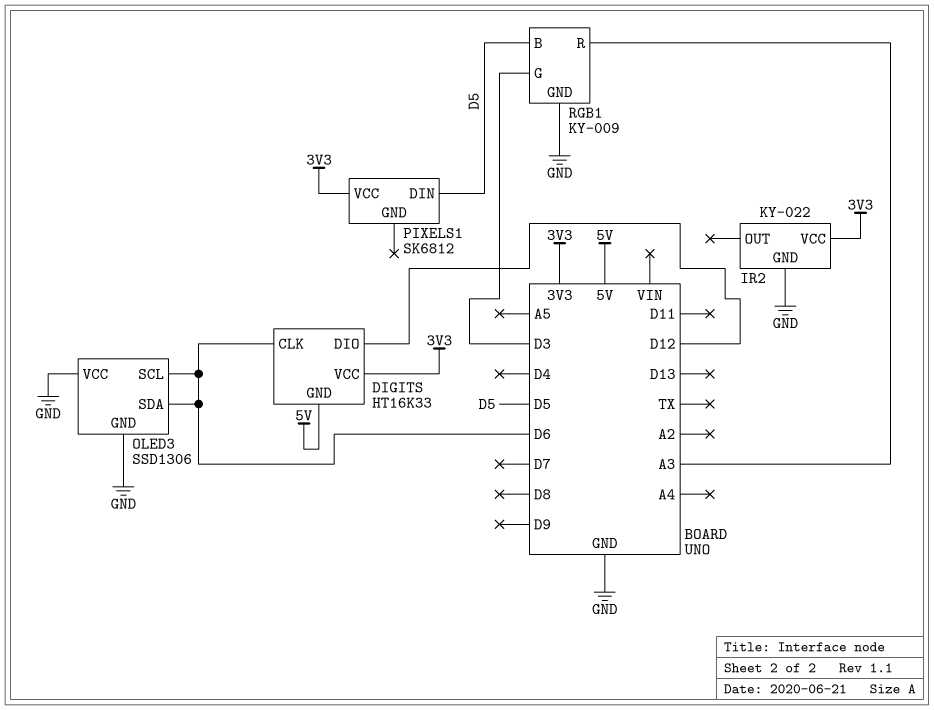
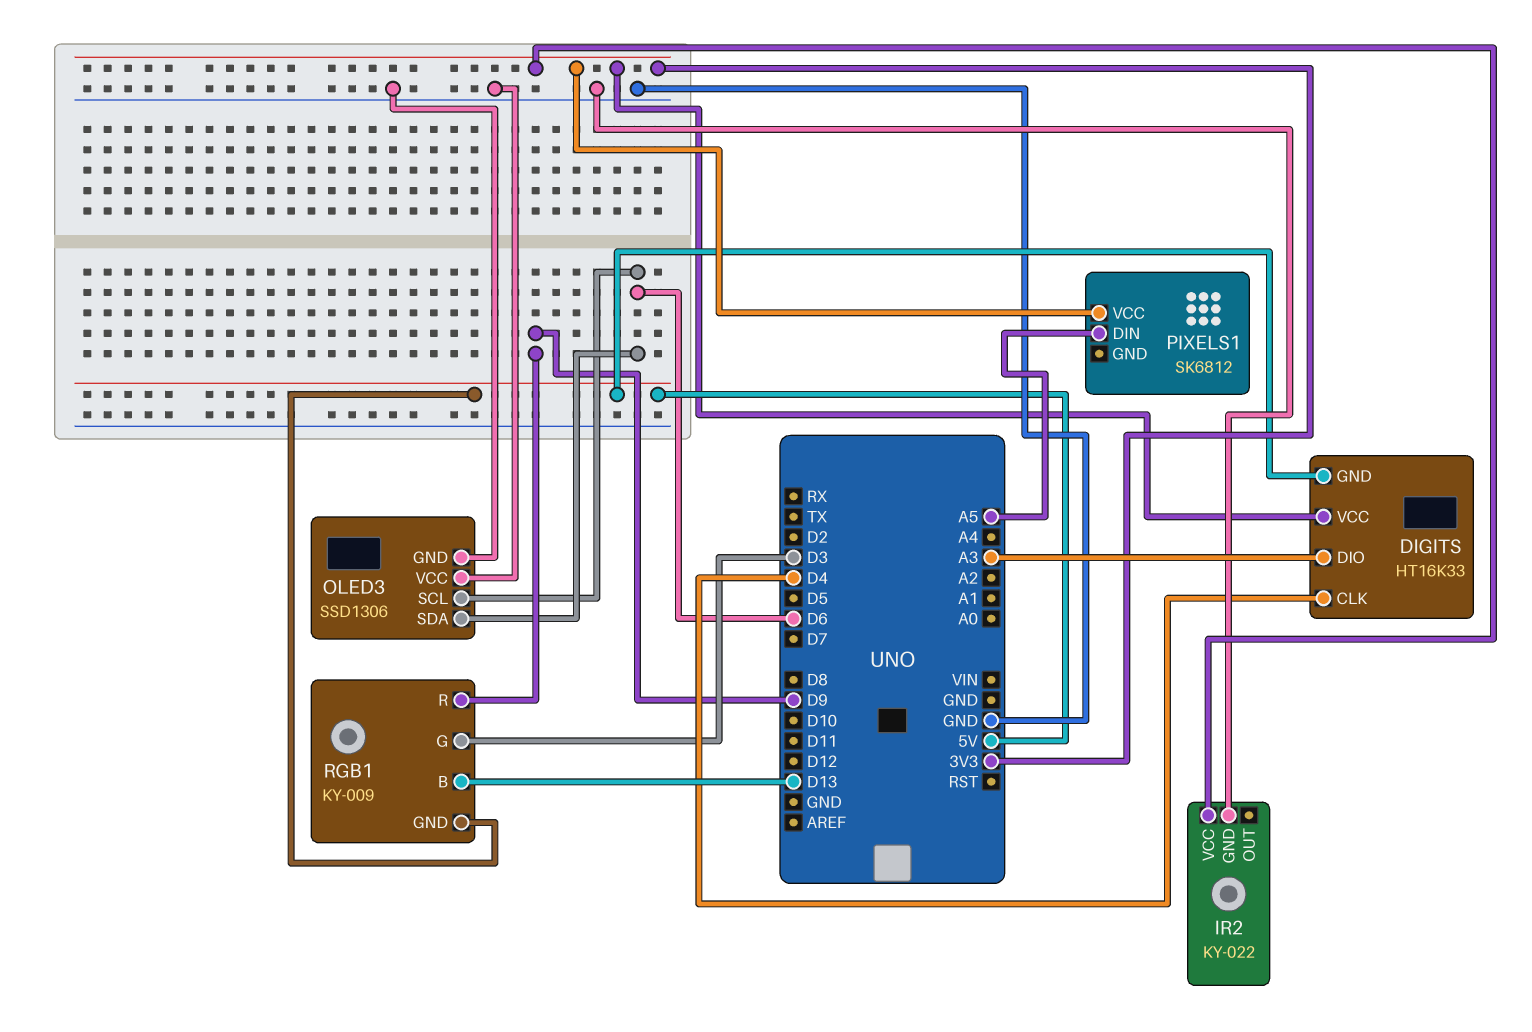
DIGITS pin CLK: D6 -> D4
DIGITS pin DIO: D12 -> A3
PIXELS1 pin DIN: D5 -> A5
RGB1 pin B: D5 -> D13
RGB1 pin GND: GND -> 5V
RGB1 pin R: A3 -> D9

